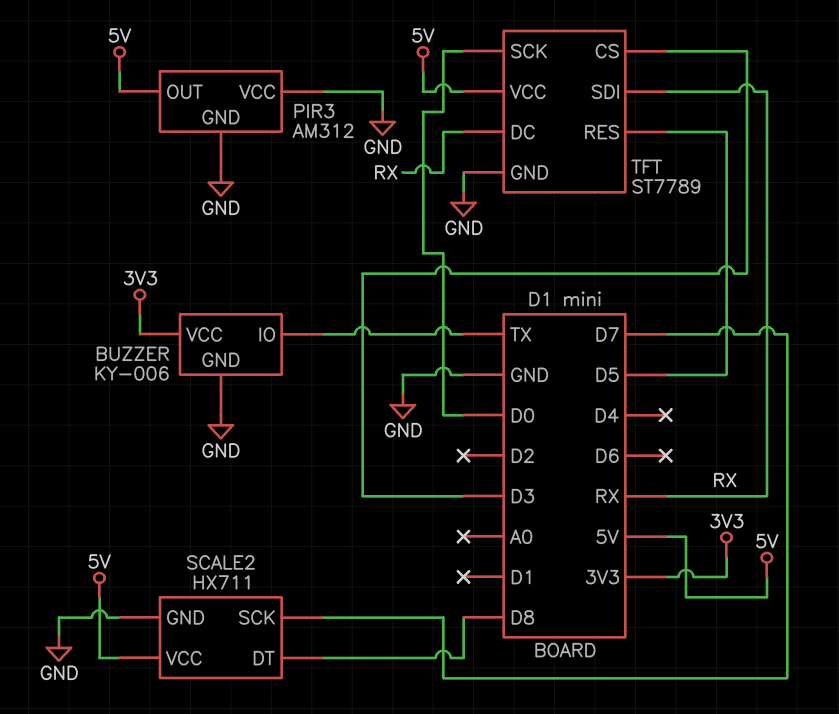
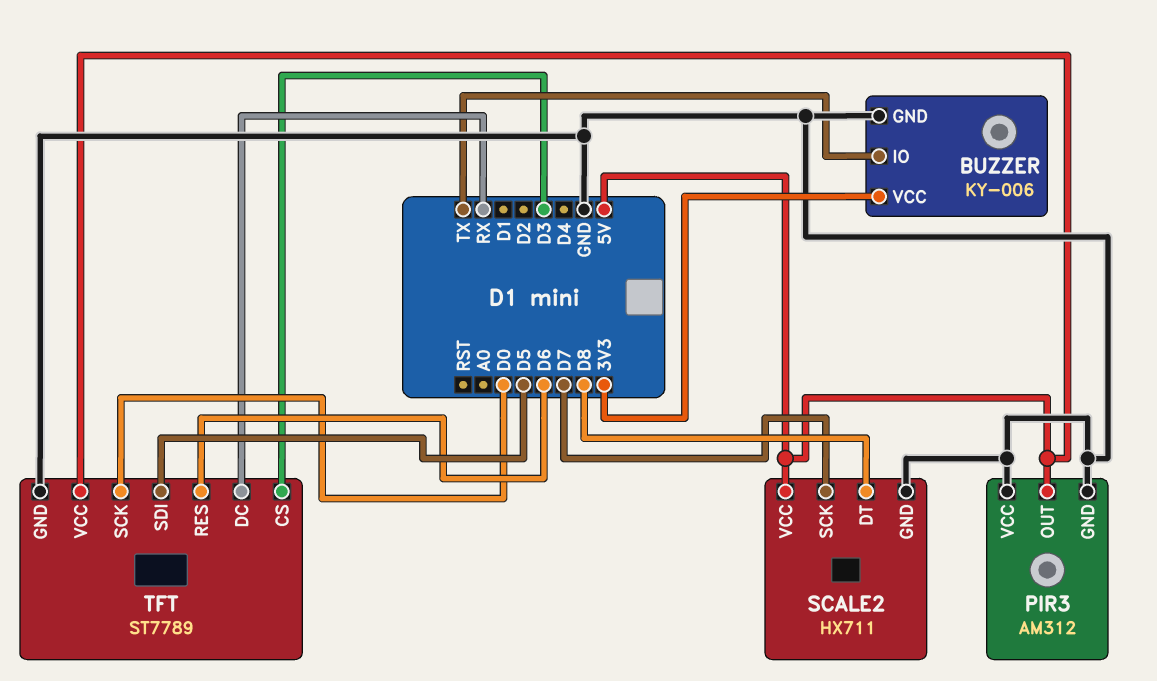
TFT pin RES: D5 -> D6
TFT pin SDI: RX -> D5

